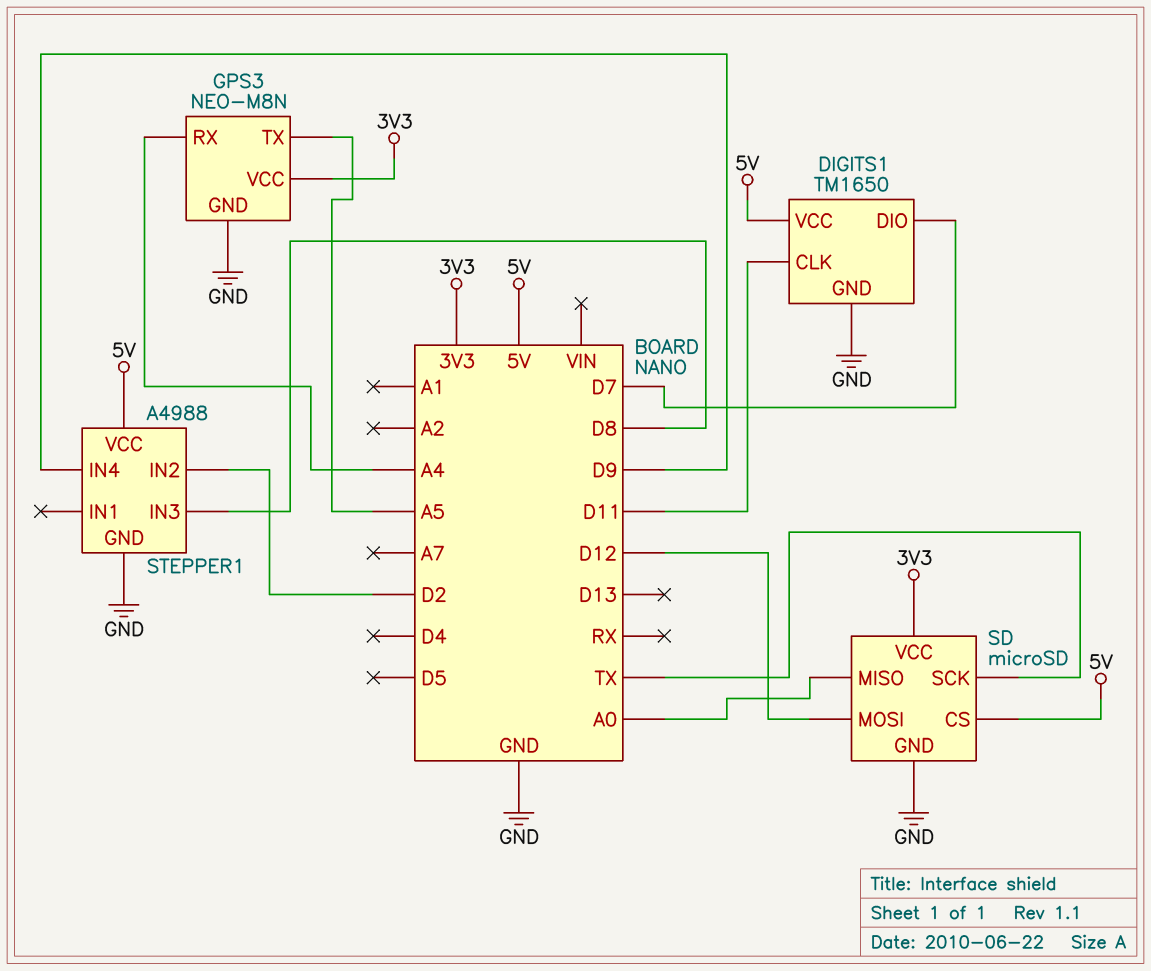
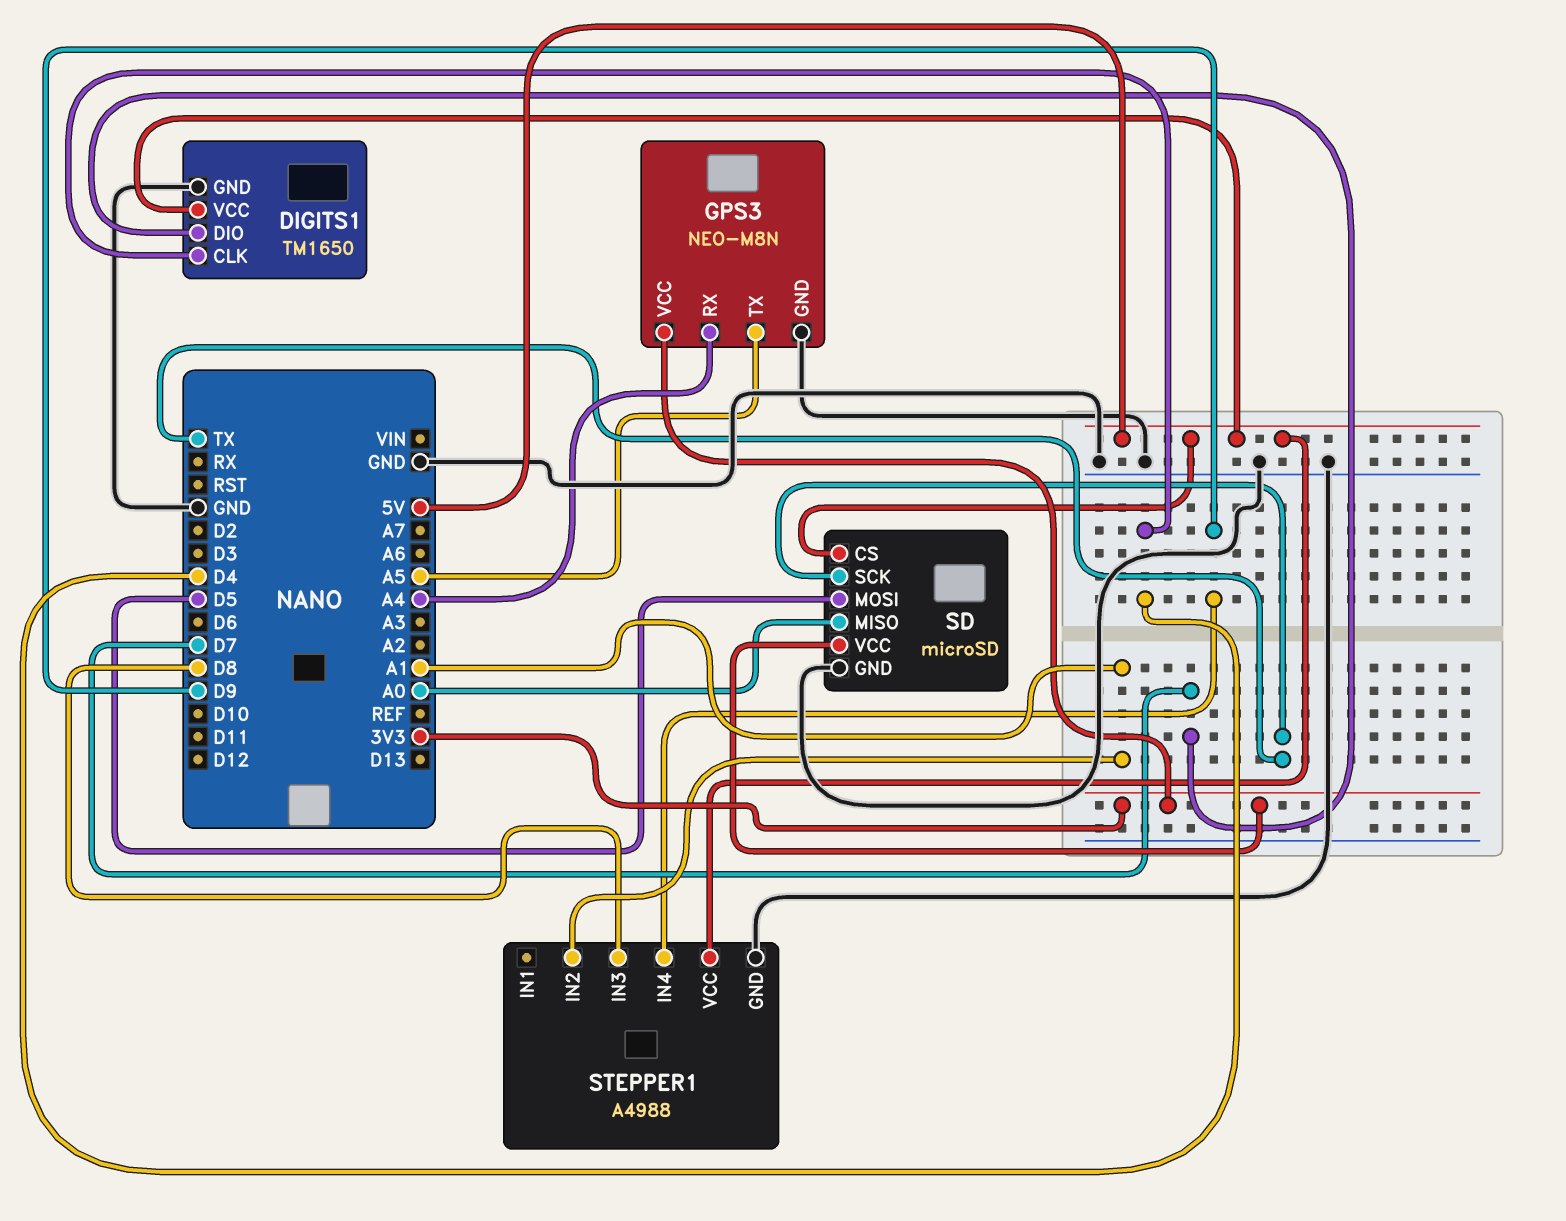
DIGITS1 pin CLK: D11 -> D4
SD pin MOSI: D12 -> D5
STEPPER1 pin IN2: D2 -> A1

